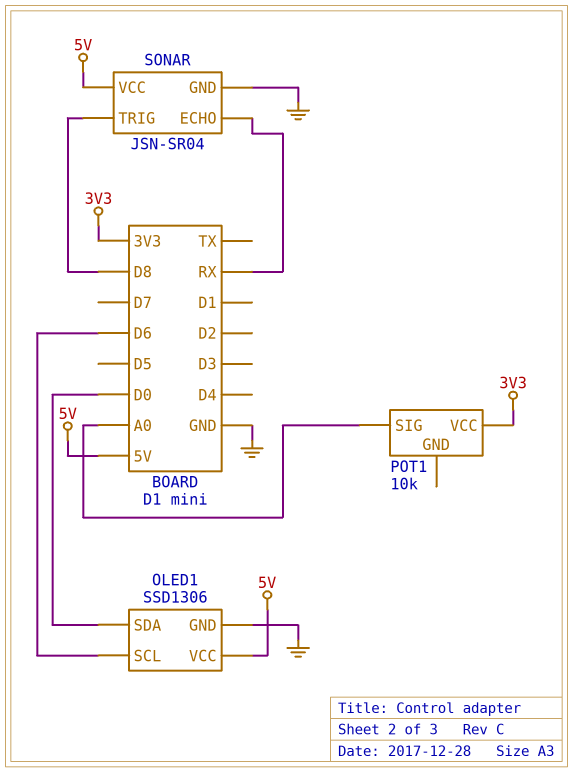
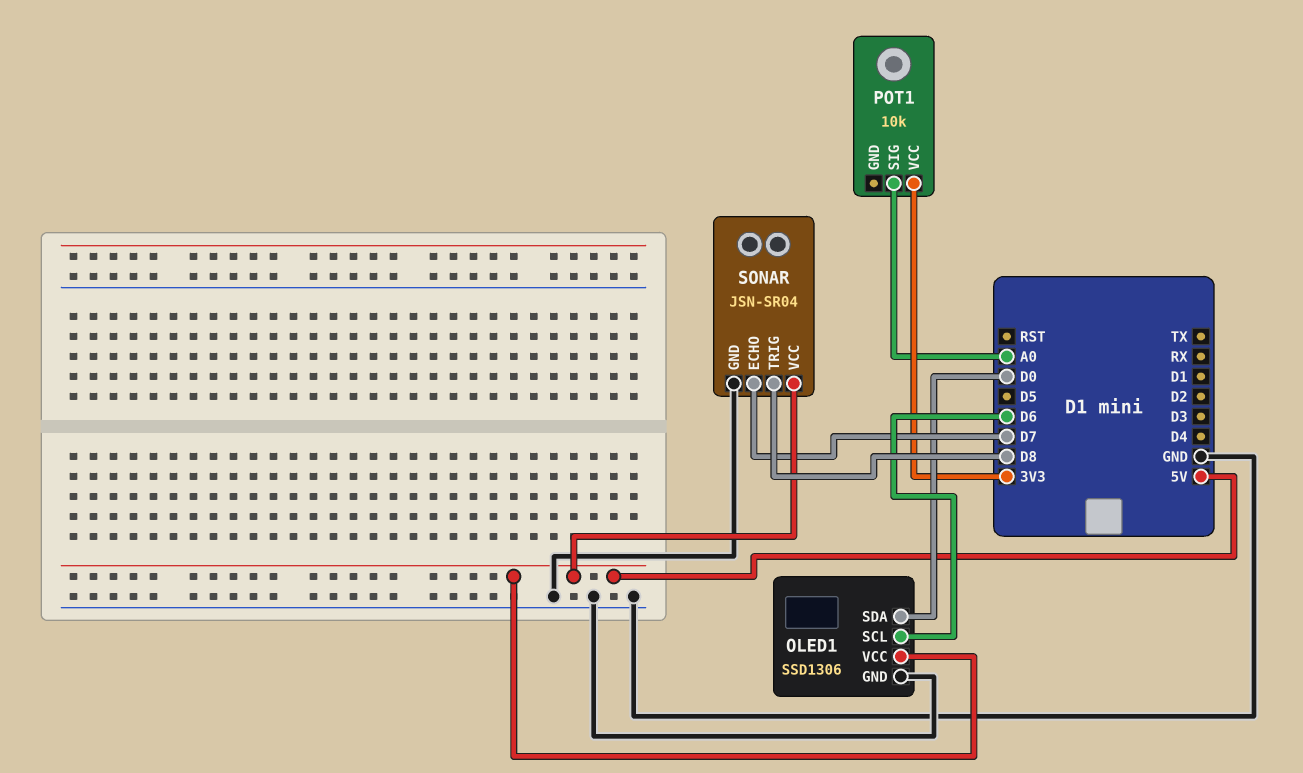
SONAR pin ECHO: RX -> D7

